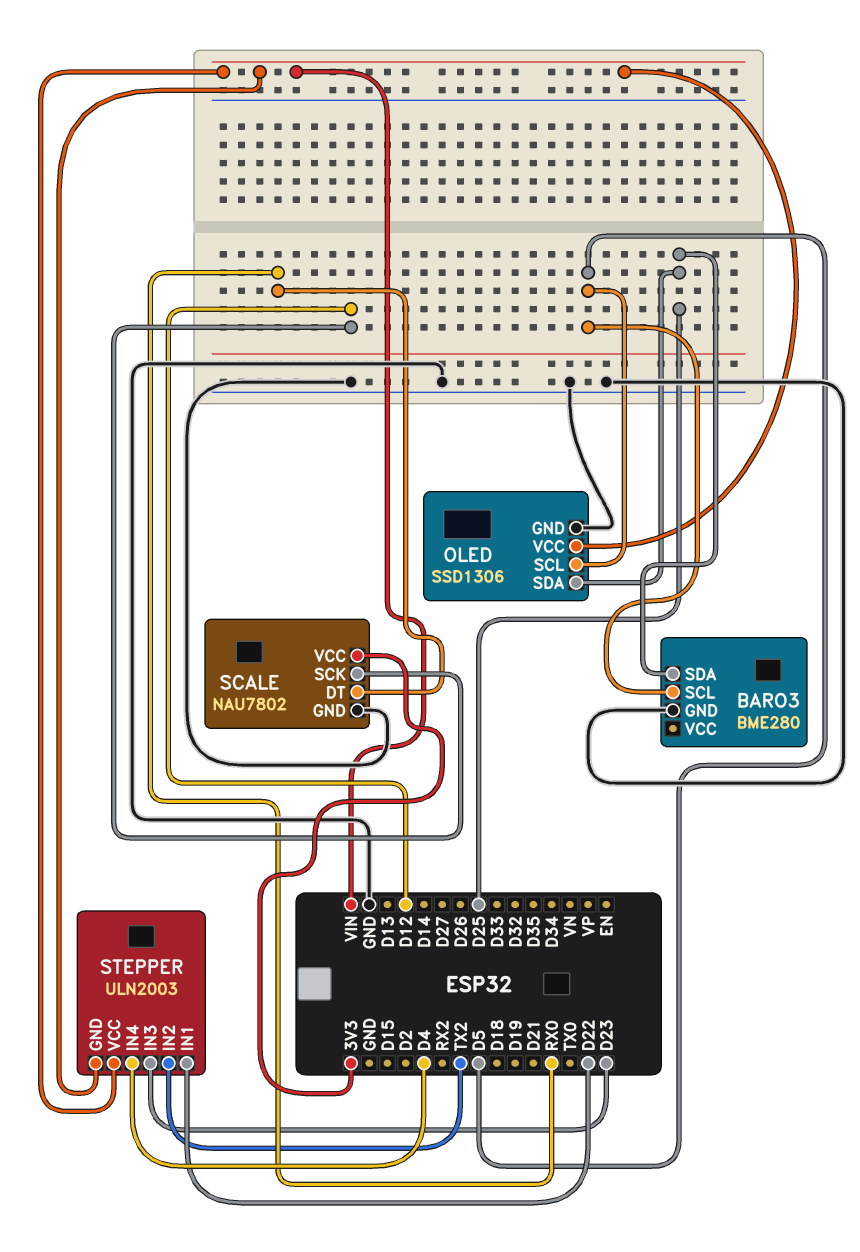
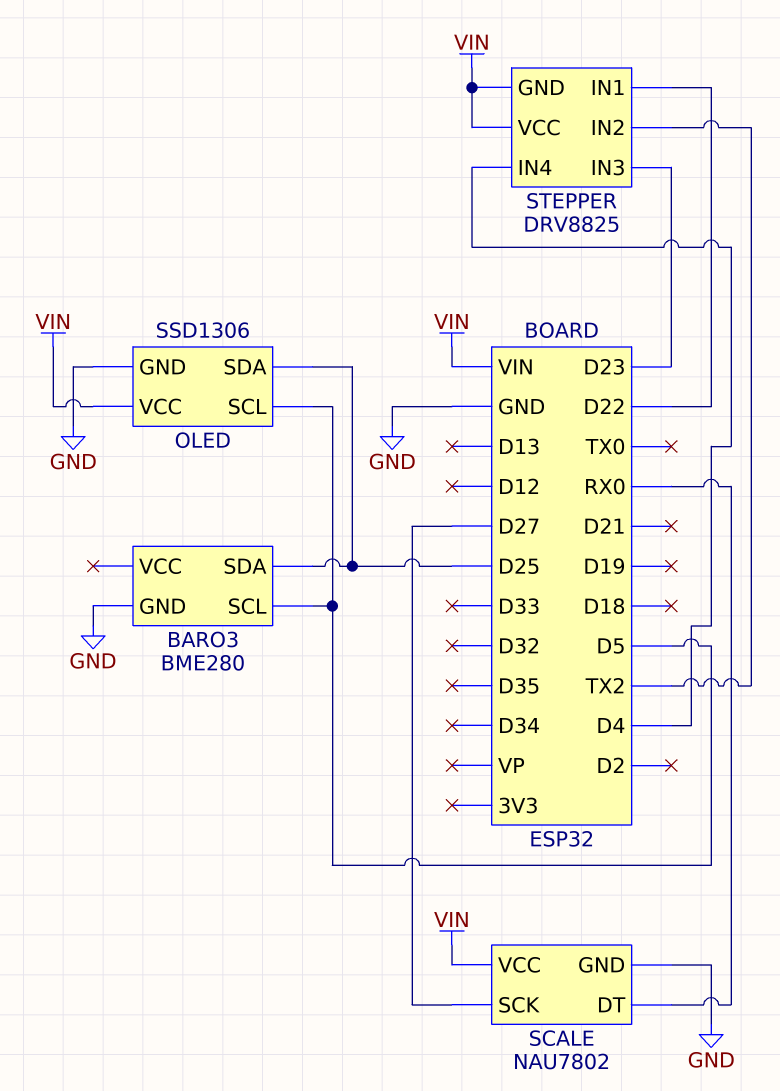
SCALE pin SCK: D12 -> D27
SCALE pin VCC: 3V3 -> VIN
STEPPER: ULN2003 -> DRV8825

